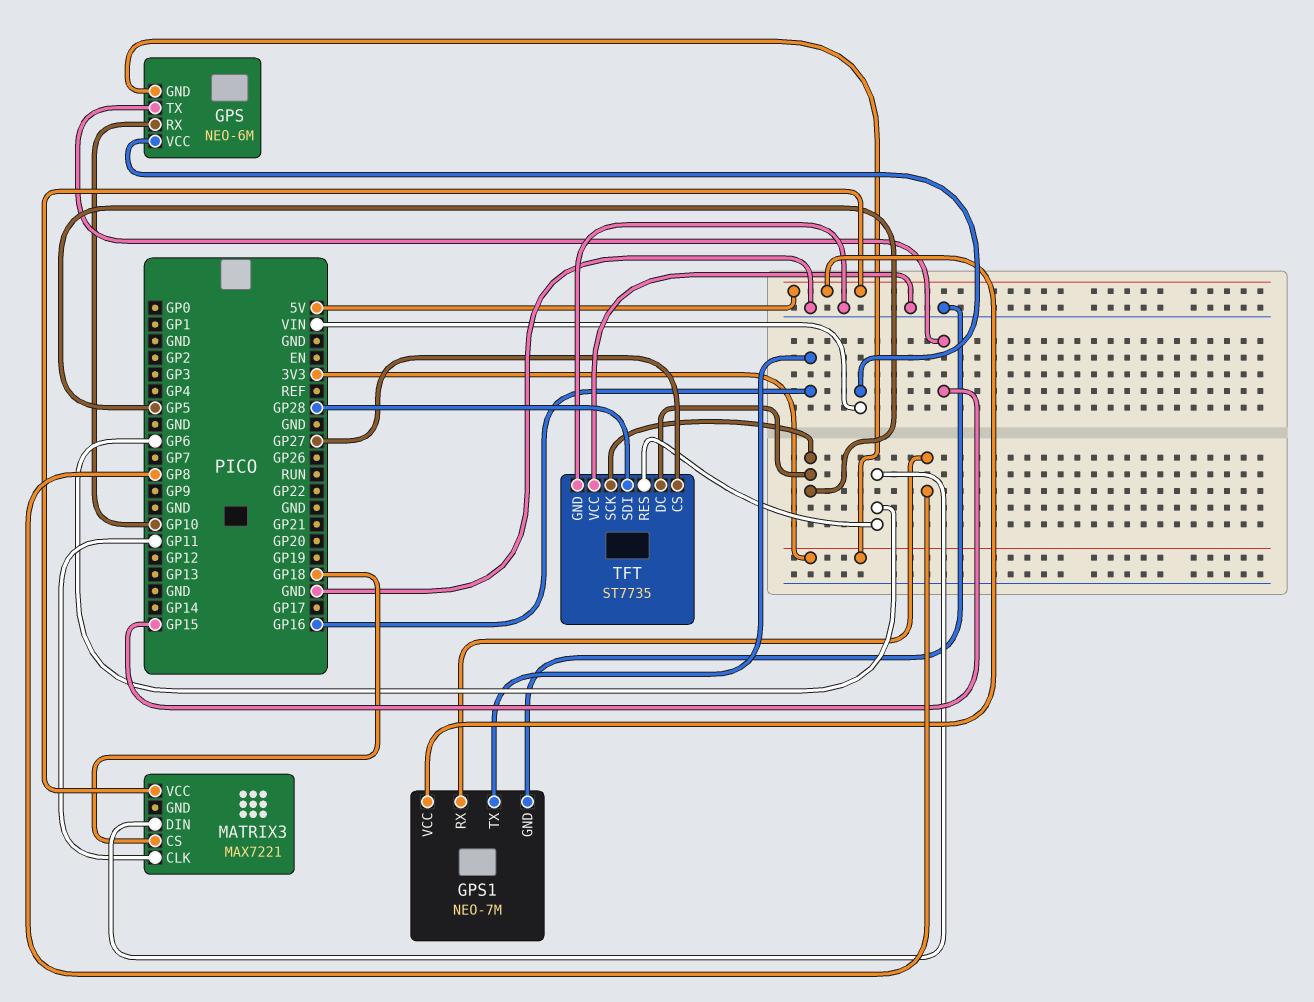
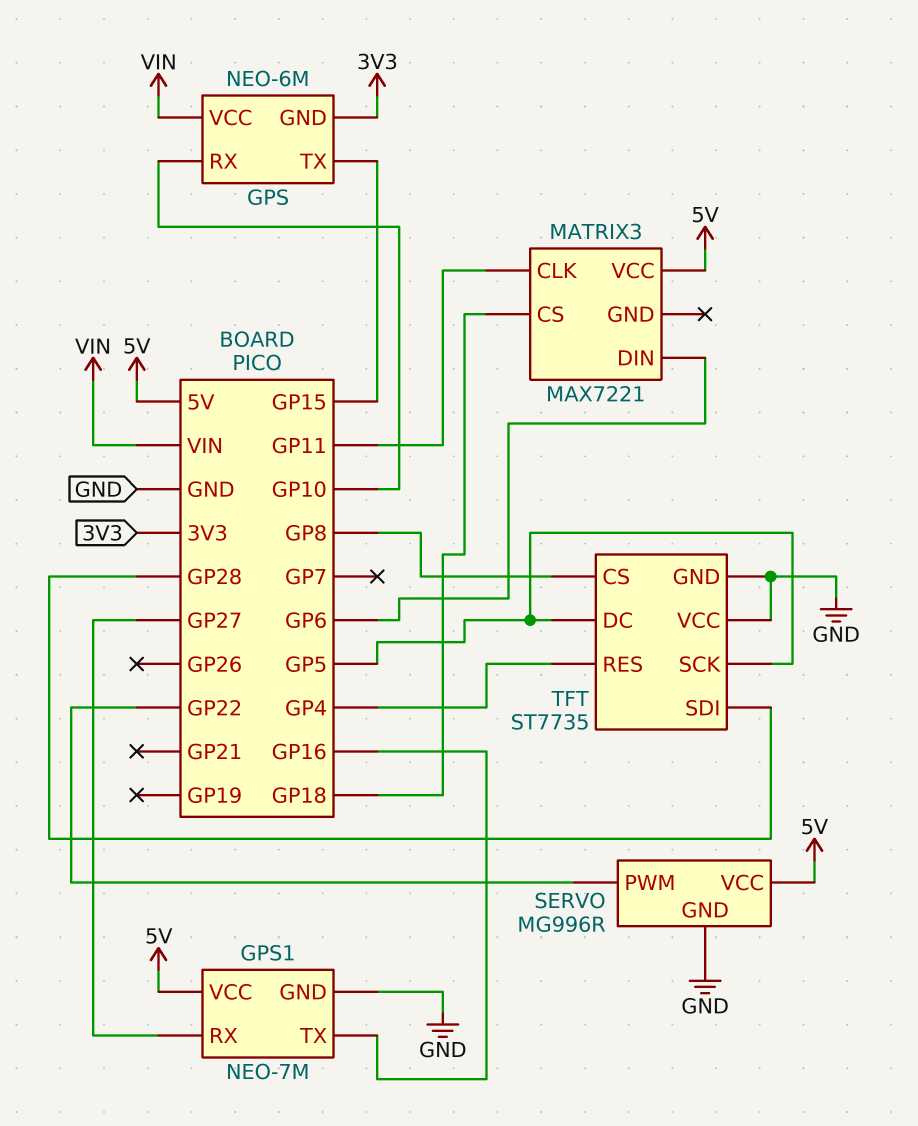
GPS1 pin RX: GP8 -> GP27
SERVO: none -> MG996R
SERVO pin GND: none -> GND
SERVO pin PWM: none -> GP22
SERVO pin VCC: none -> 5V
TFT pin CS: GP27 -> GP8
TFT pin RES: GP6 -> GP4

